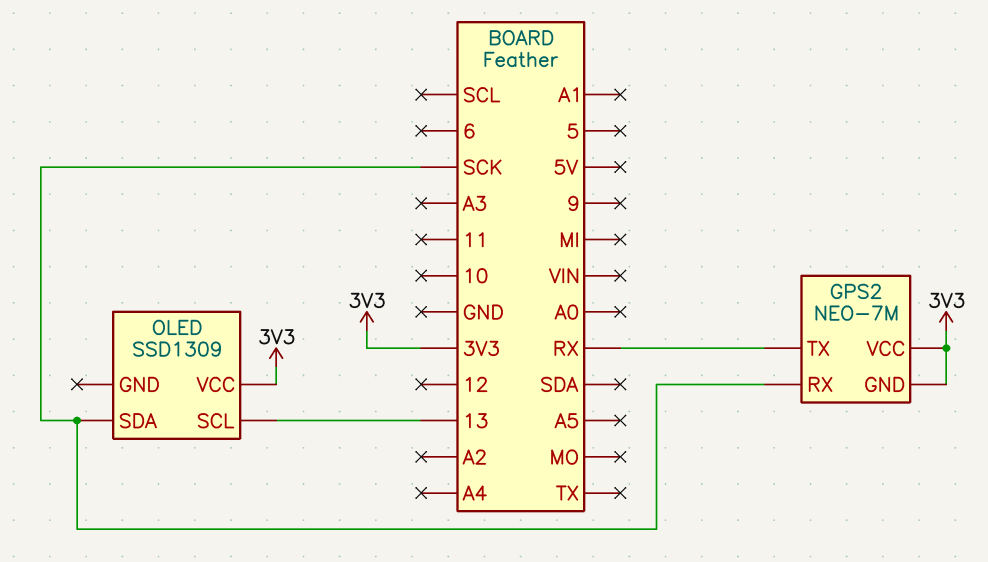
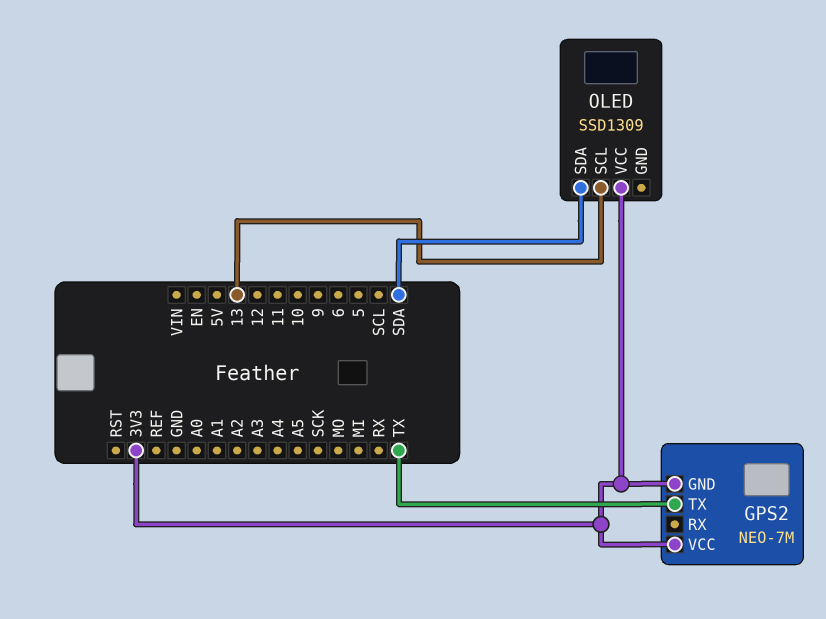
GPS2 pin RX: SCK -> none
GPS2 pin TX: RX -> TX
OLED pin SDA: SCK -> SDA

